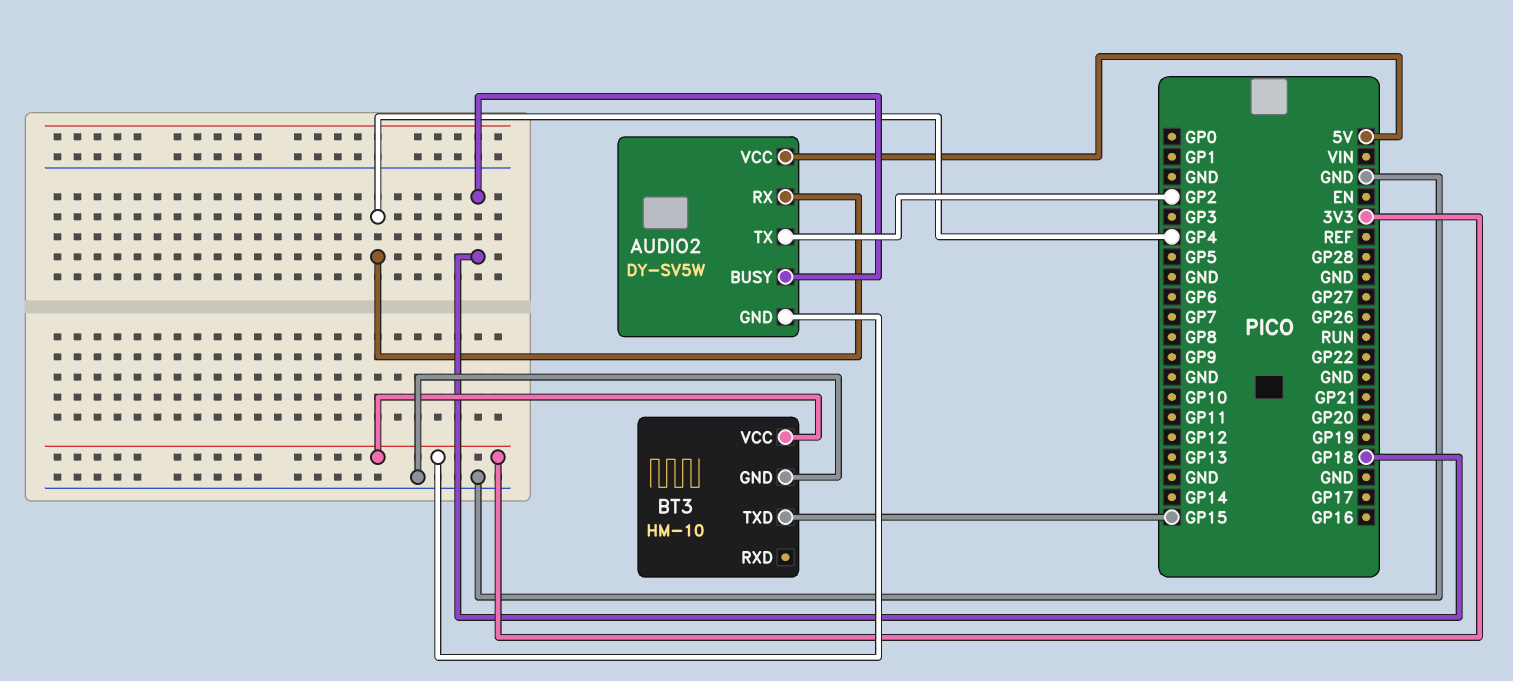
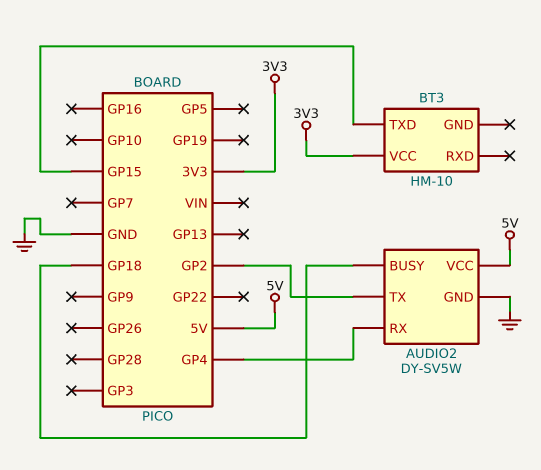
AUDIO2 pin GND: 3V3 -> GND
BT3 pin GND: GND -> none

